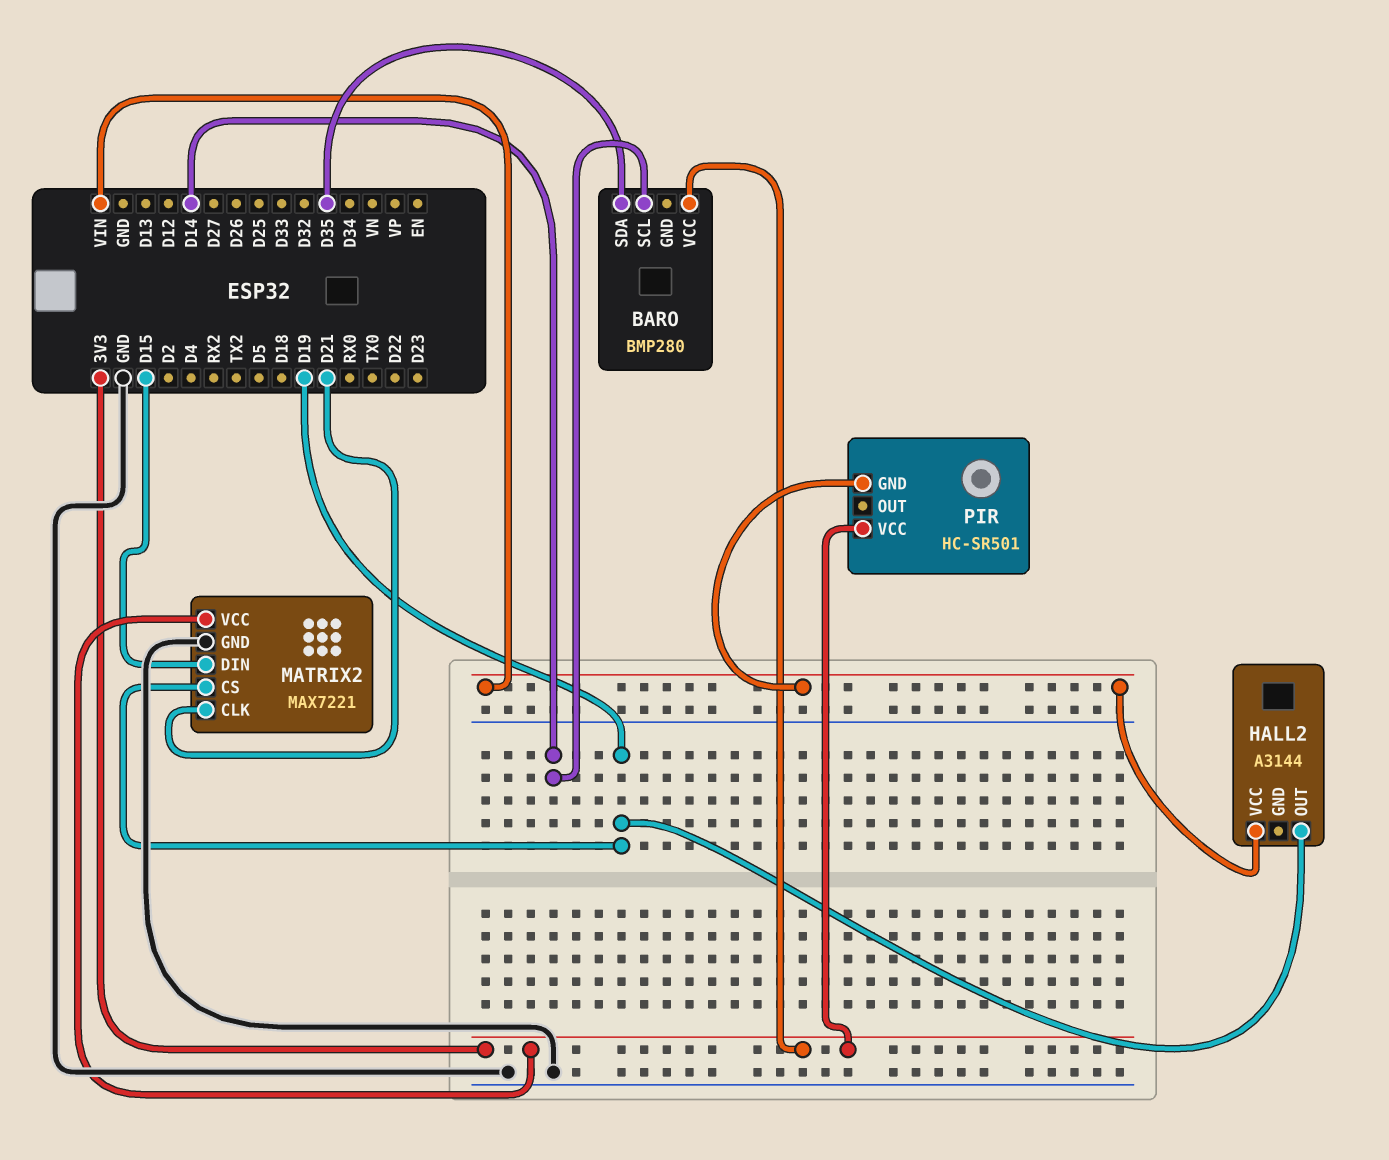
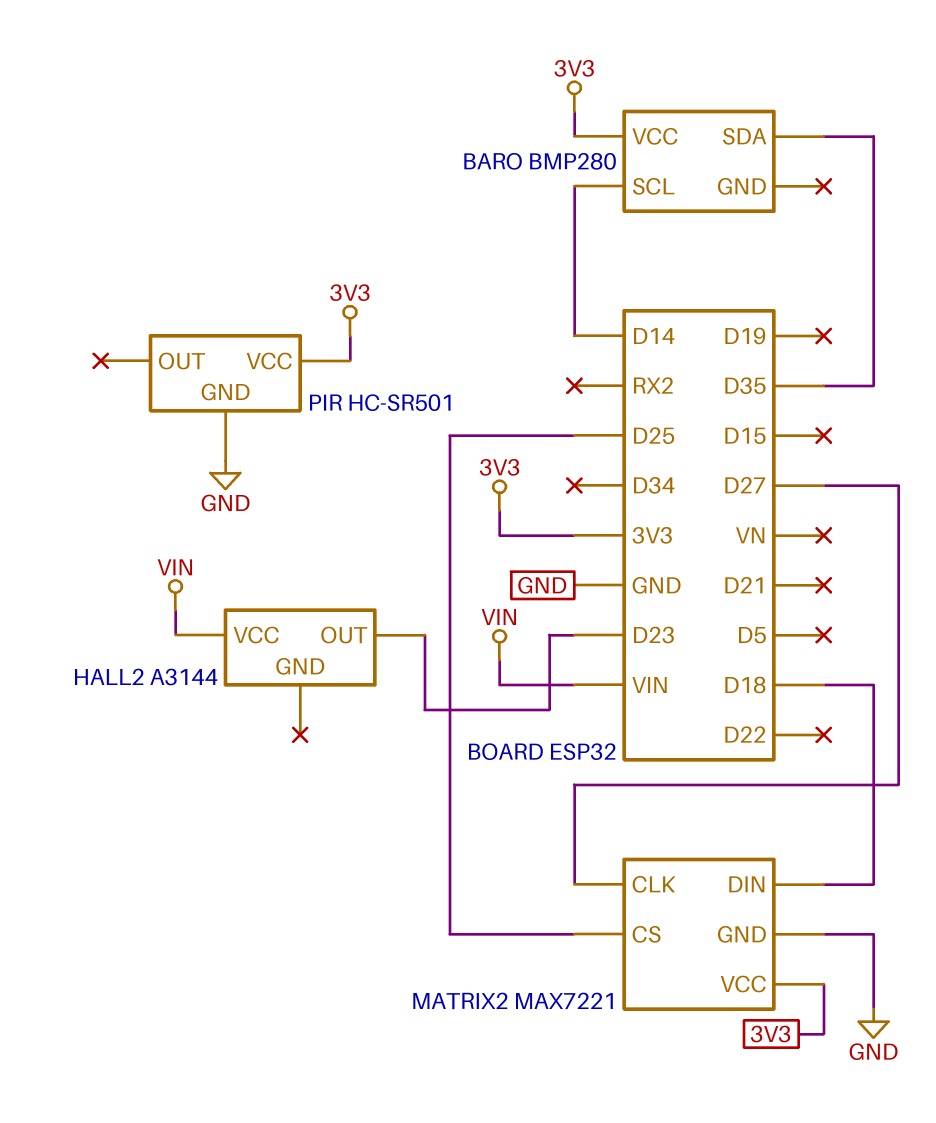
HALL2 pin OUT: D19 -> D23
MATRIX2 pin CLK: D21 -> D27
MATRIX2 pin CS: D19 -> D25
MATRIX2 pin DIN: D15 -> D18
PIR pin GND: VIN -> GND

